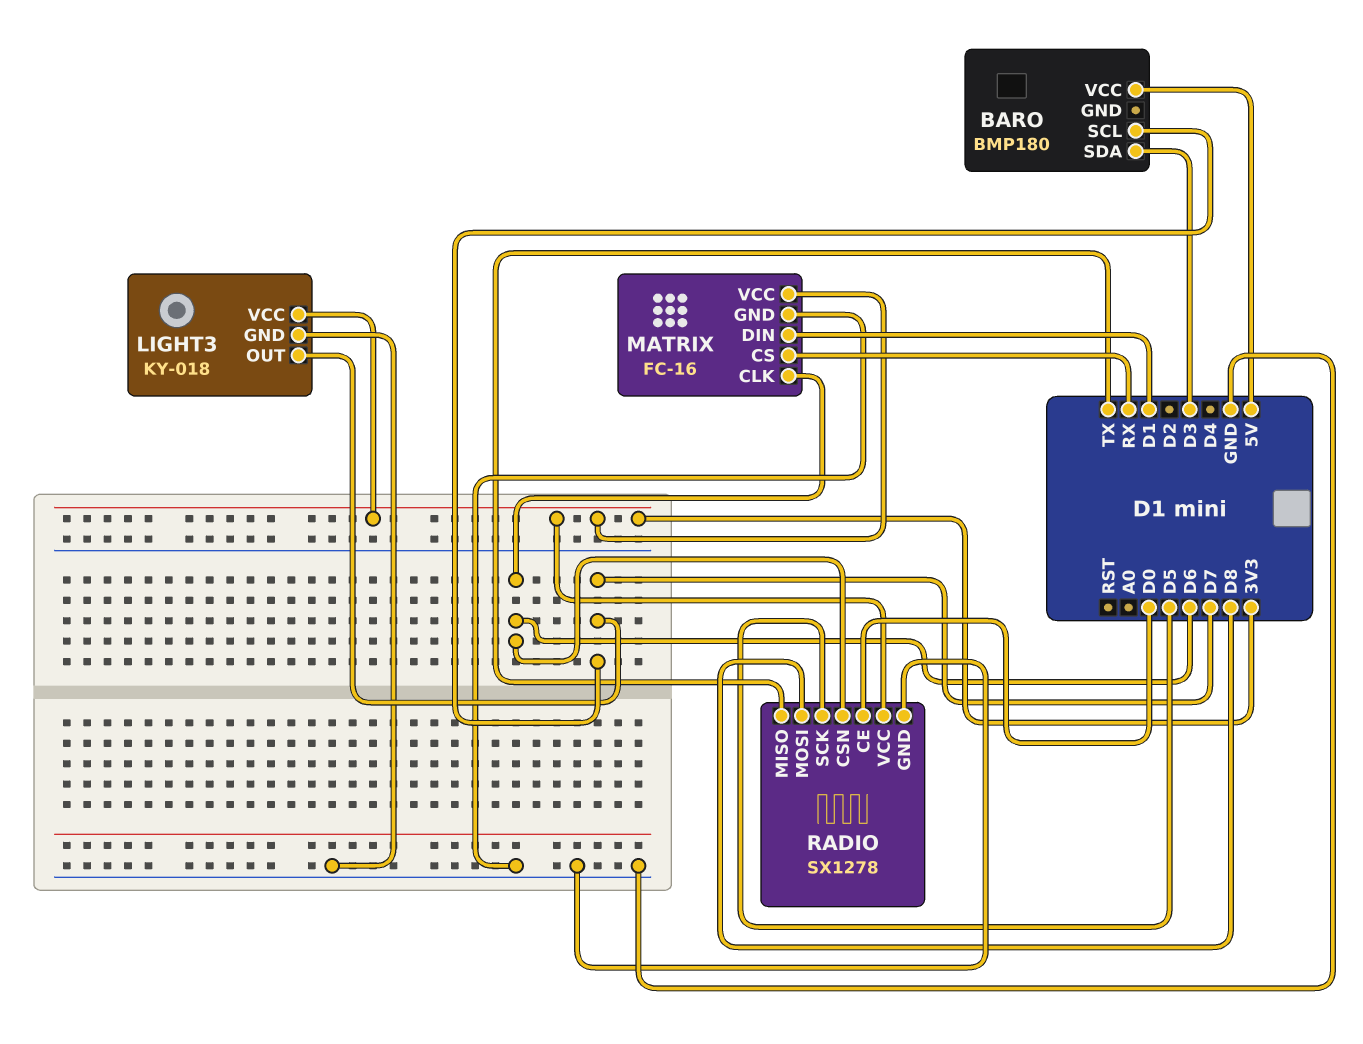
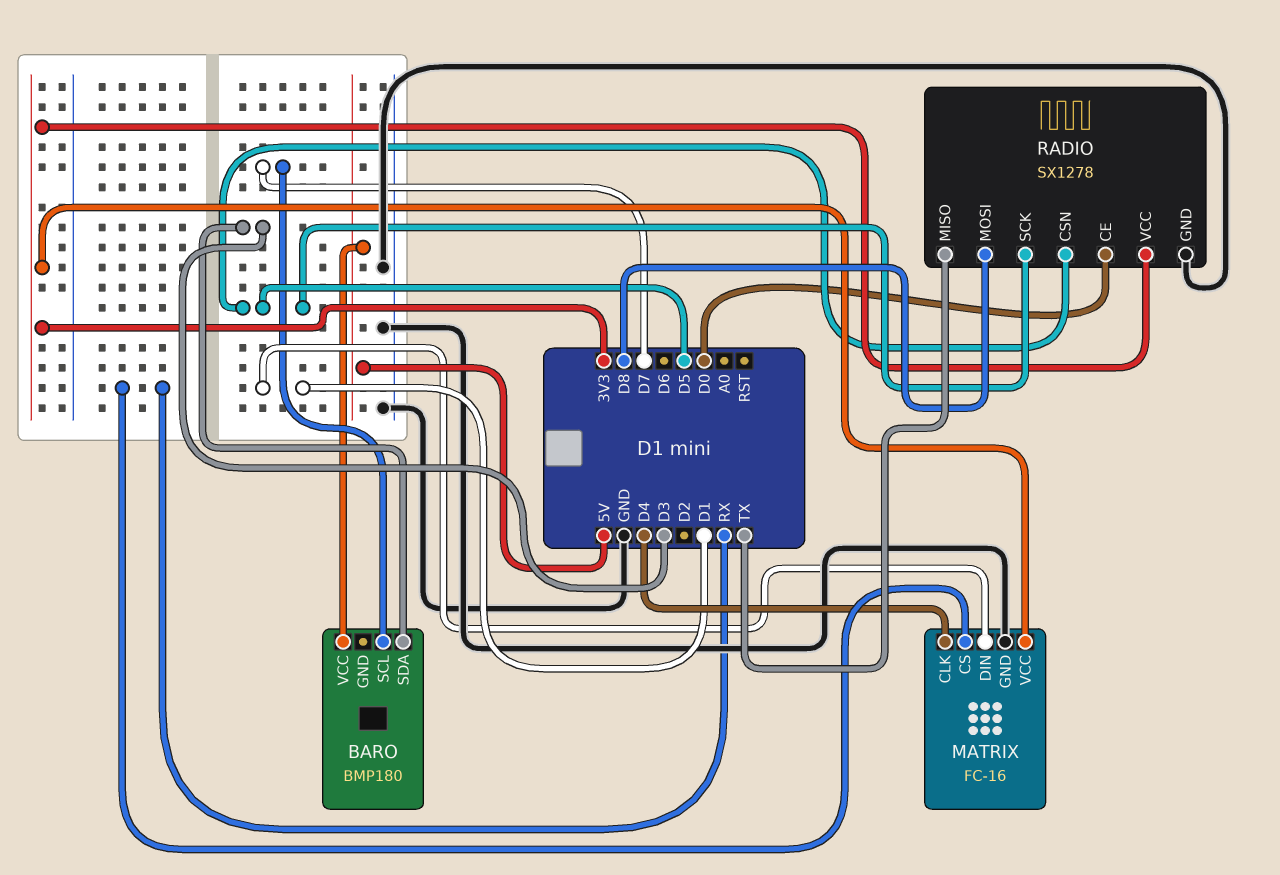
LIGHT3: KY-018 -> none
LIGHT3 pin GND: GND -> none
LIGHT3 pin OUT: D7 -> none
LIGHT3 pin VCC: 3V3 -> none
MATRIX pin CLK: D6 -> D4
RADIO pin CSN: D6 -> D5

